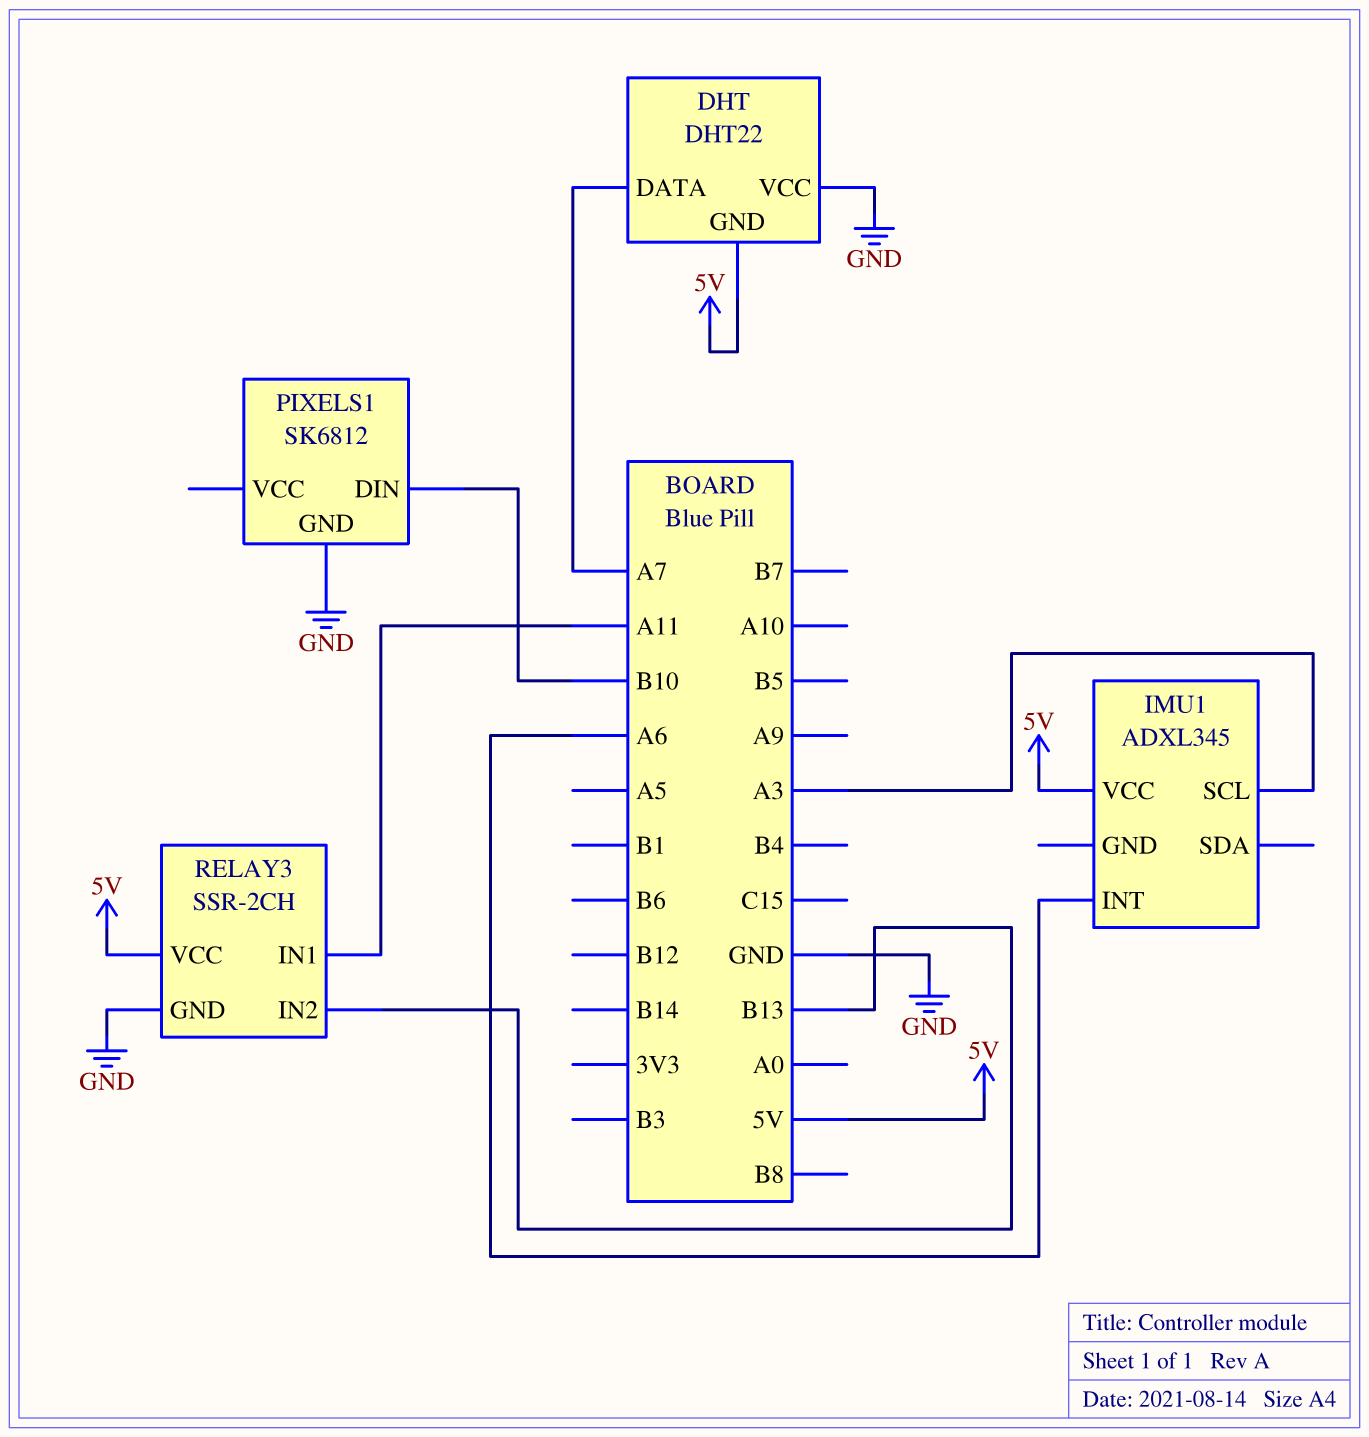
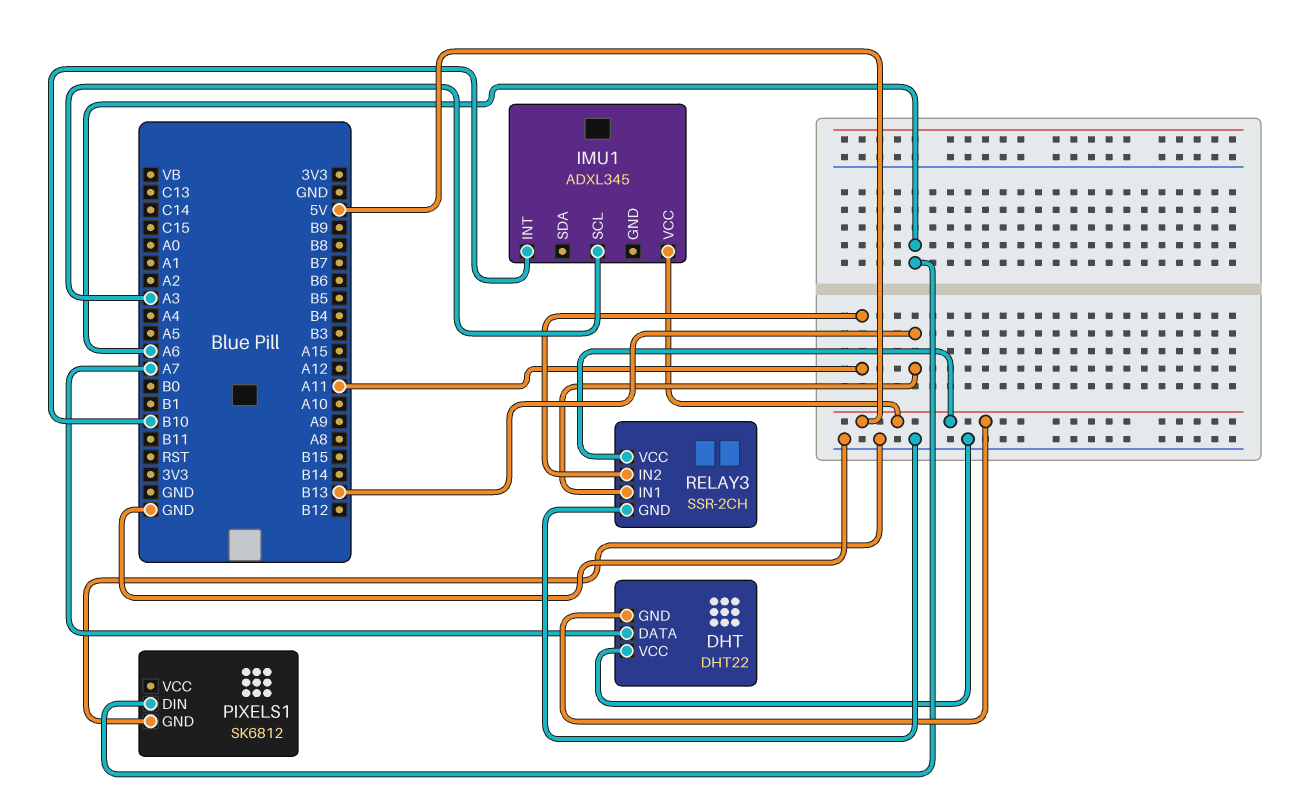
IMU1 pin INT: A6 -> B10
PIXELS1 pin DIN: B10 -> A6
RELAY3 pin IN1: A11 -> B13
RELAY3 pin IN2: B13 -> A11

